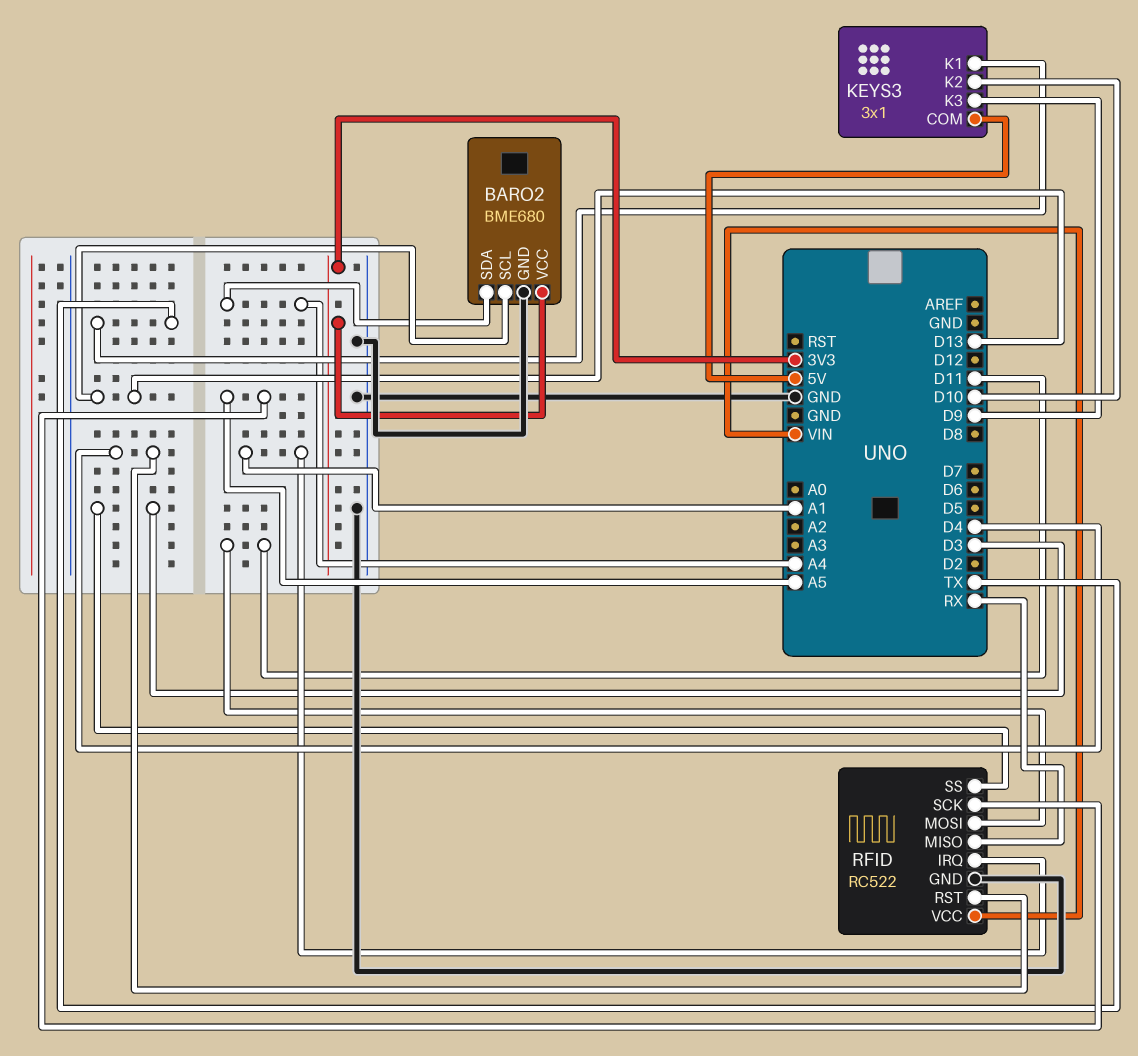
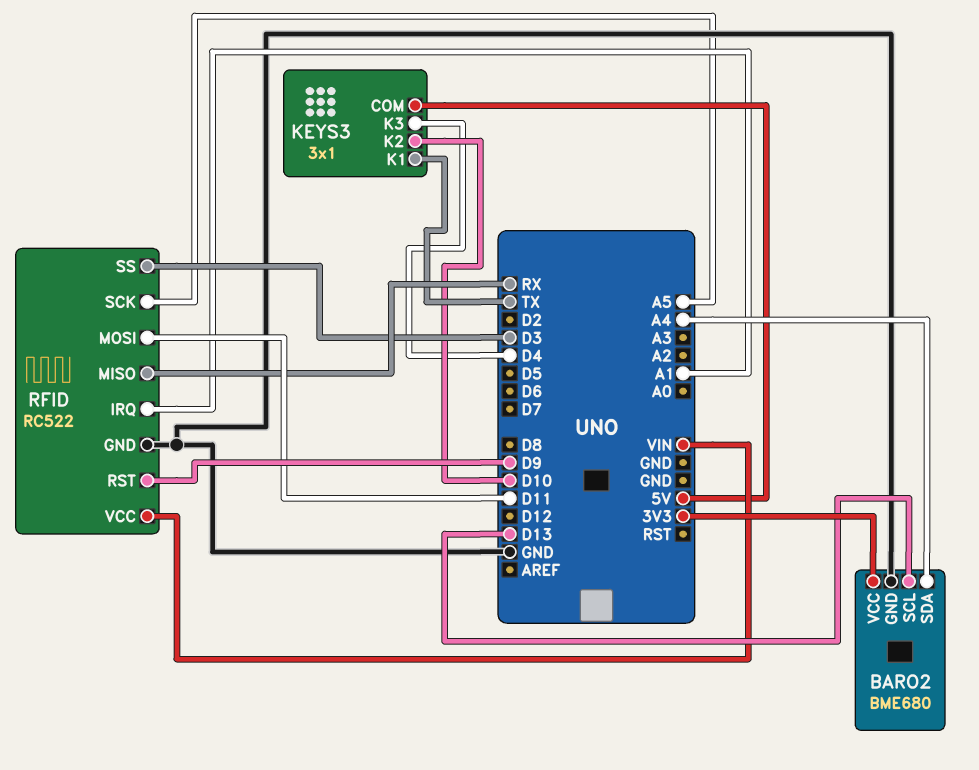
KEYS3 pin K3: D9 -> D4
RFID pin RST: D4 -> D9

